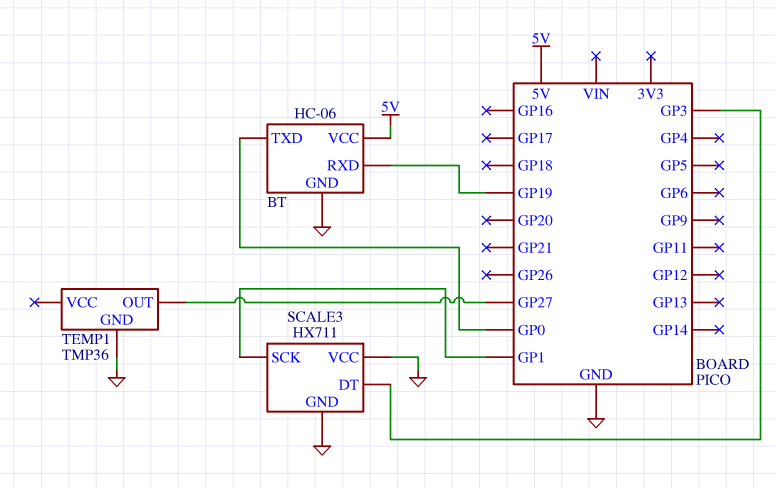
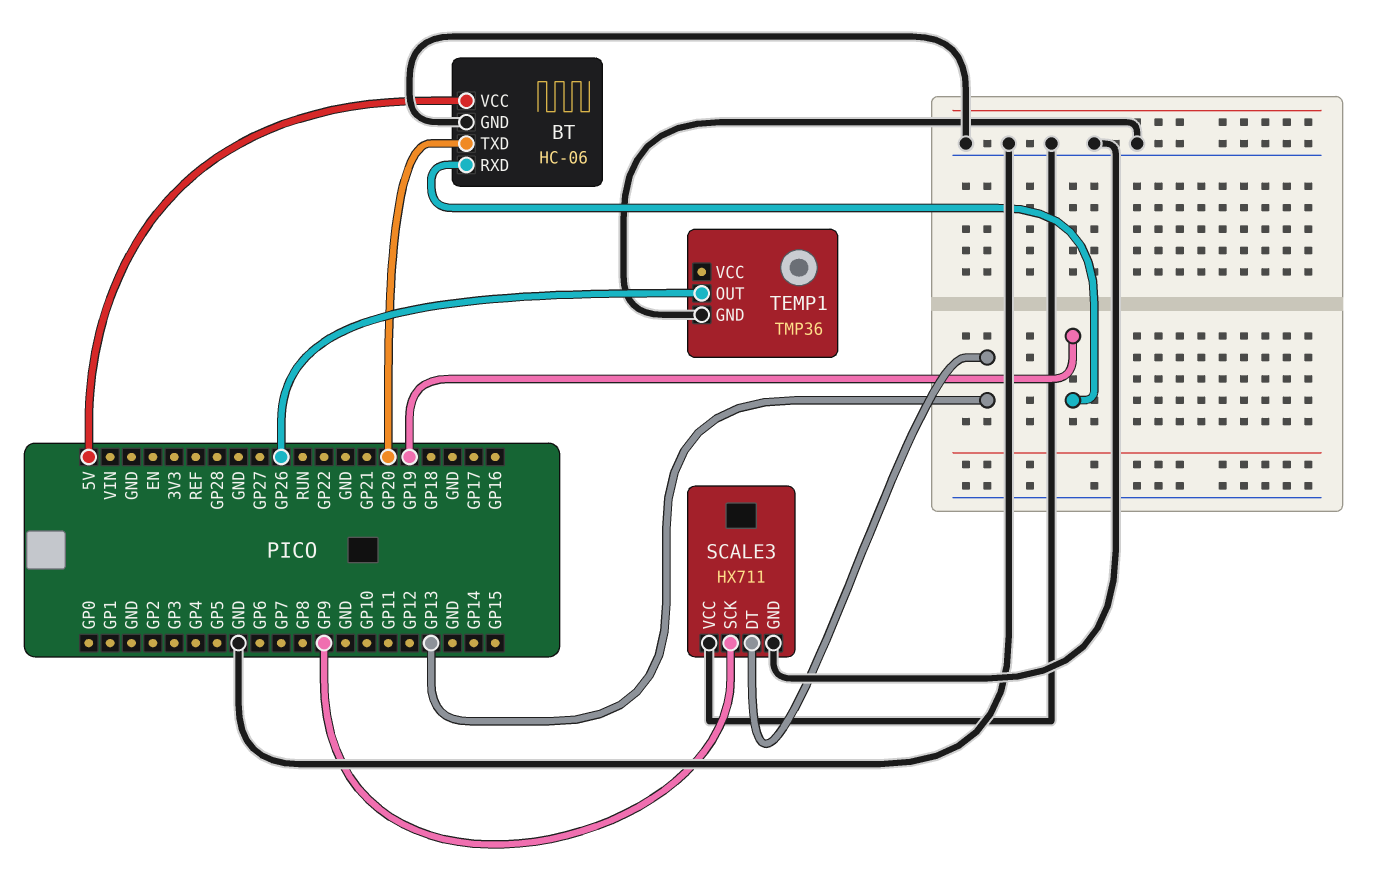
BT pin TXD: GP0 -> GP20
SCALE3 pin DT: GP3 -> GP13
SCALE3 pin SCK: GP1 -> GP9
TEMP1 pin OUT: GP27 -> GP26

